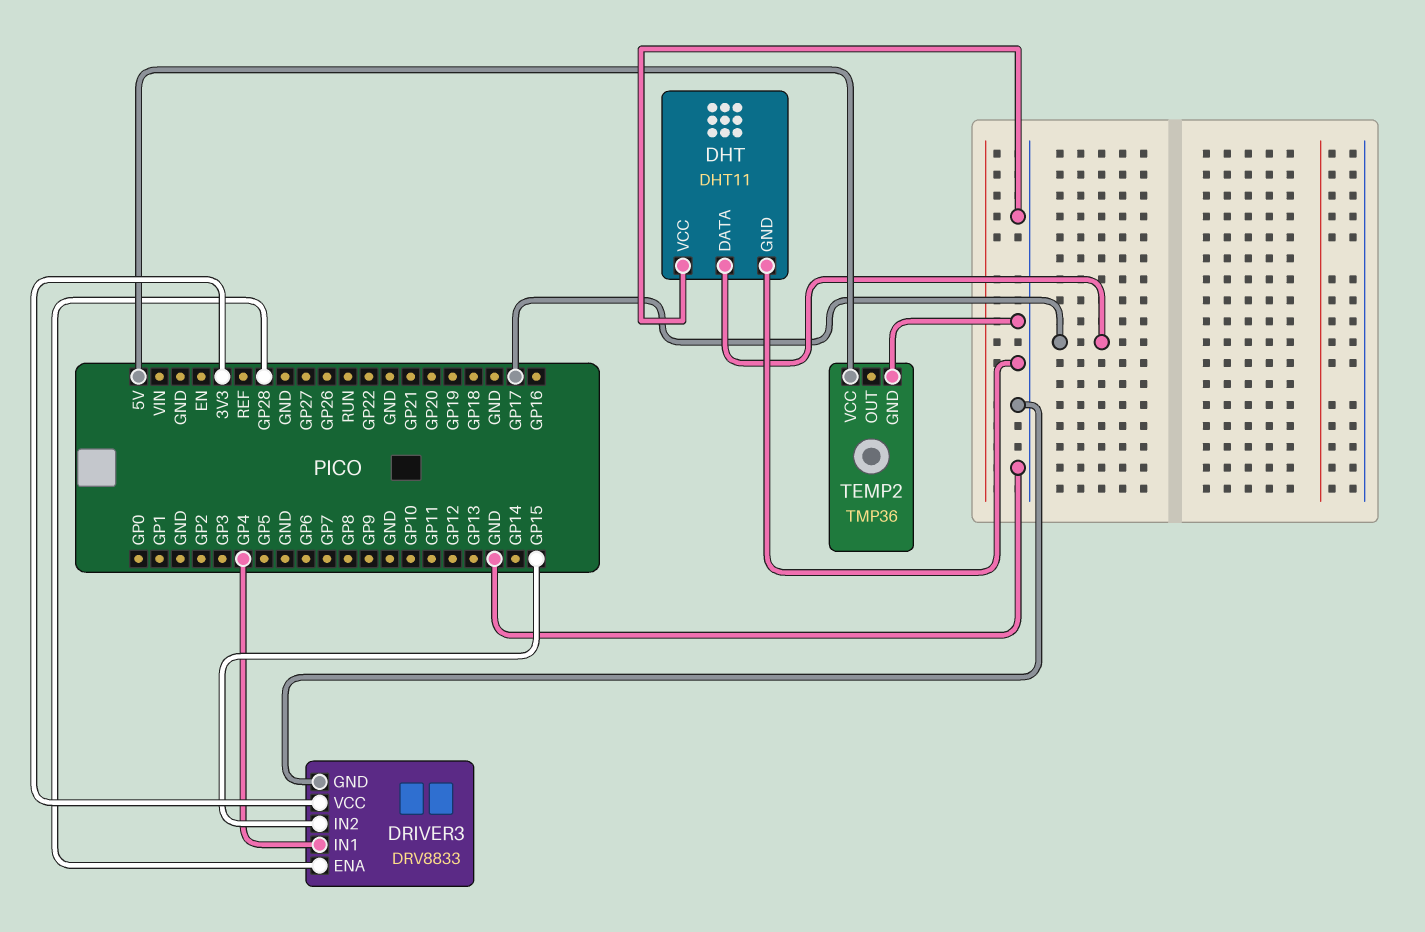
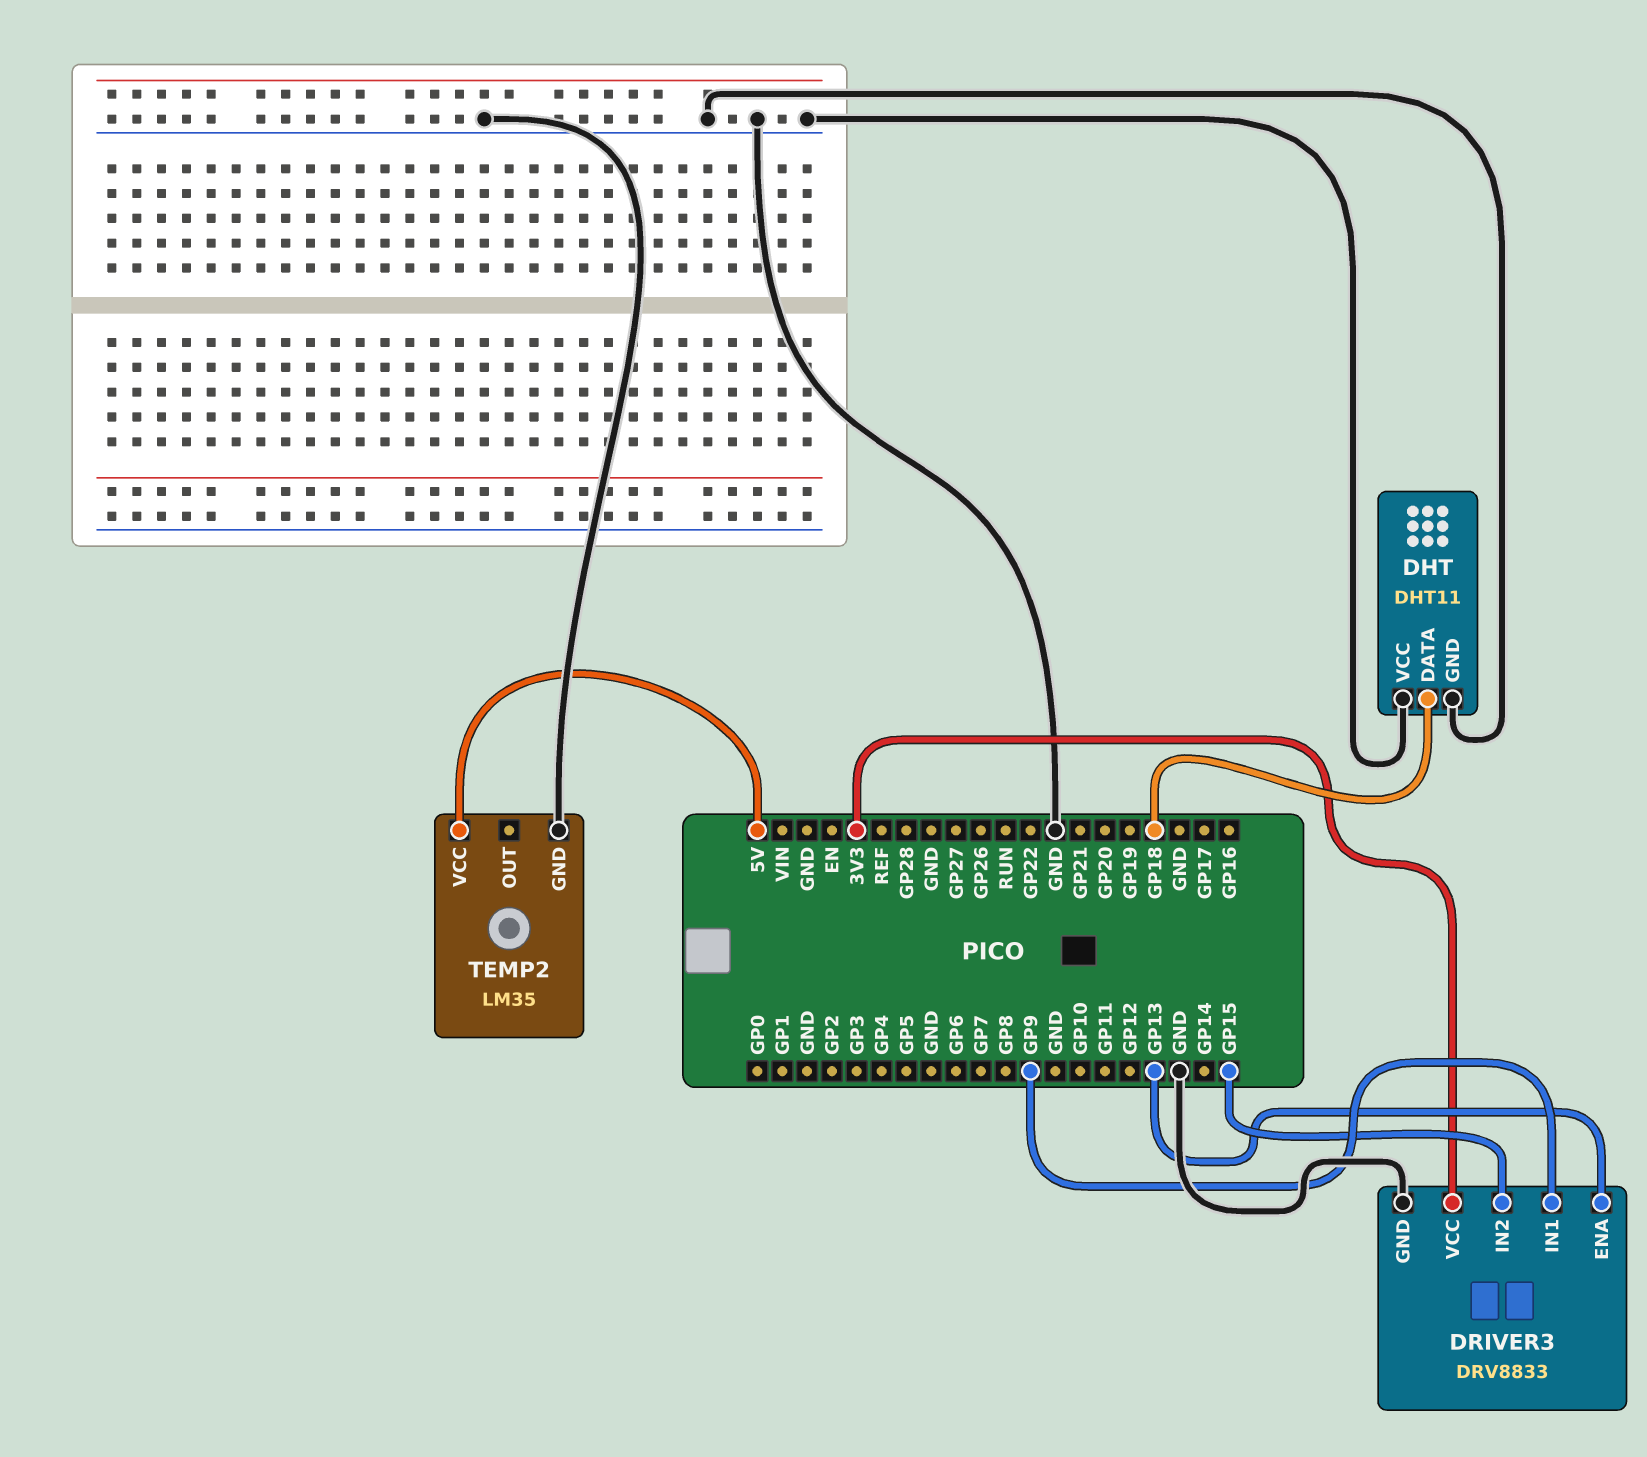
DHT pin DATA: GP17 -> GP18
DRIVER3 pin ENA: GP28 -> GP13
DRIVER3 pin IN1: GP4 -> GP9
TEMP2: TMP36 -> LM35

